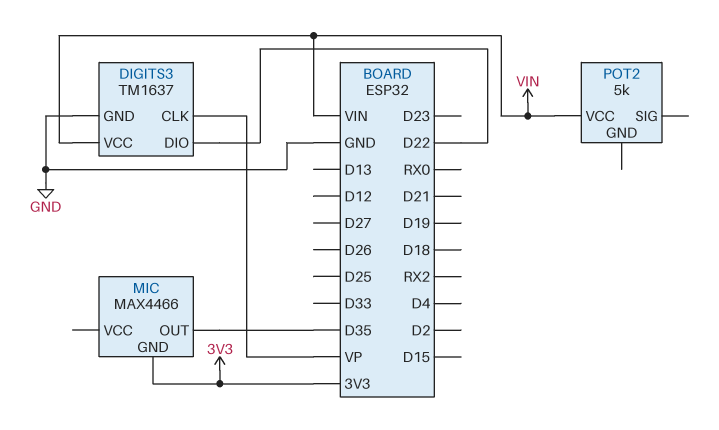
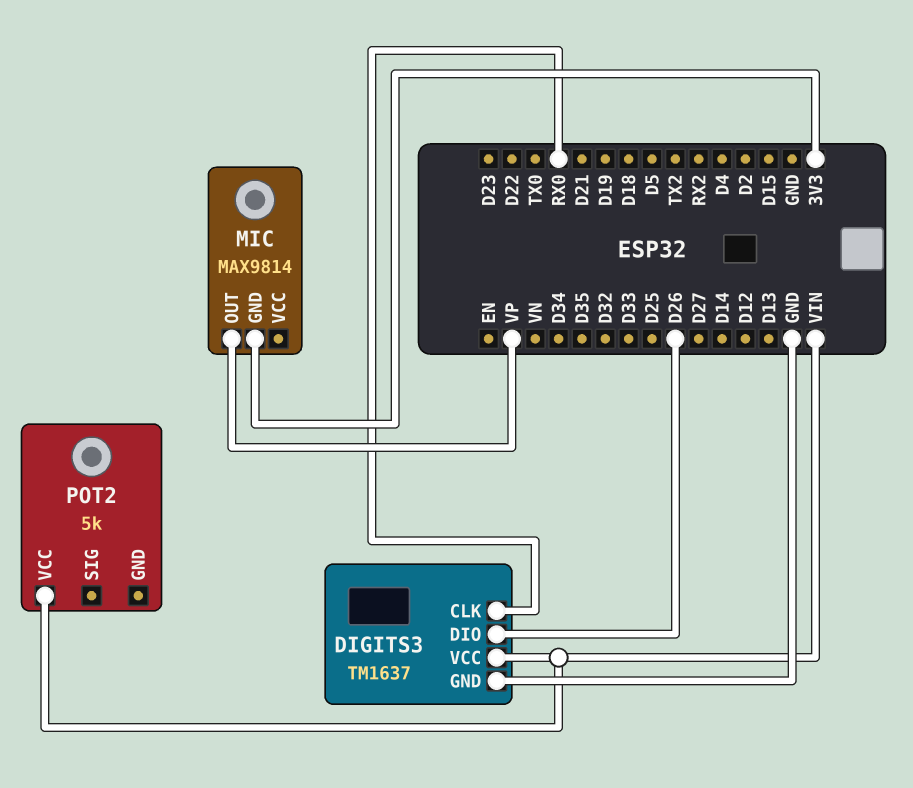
DIGITS3 pin CLK: VP -> RX0
DIGITS3 pin DIO: D22 -> D26
MIC: MAX4466 -> MAX9814
MIC pin OUT: D35 -> VP

